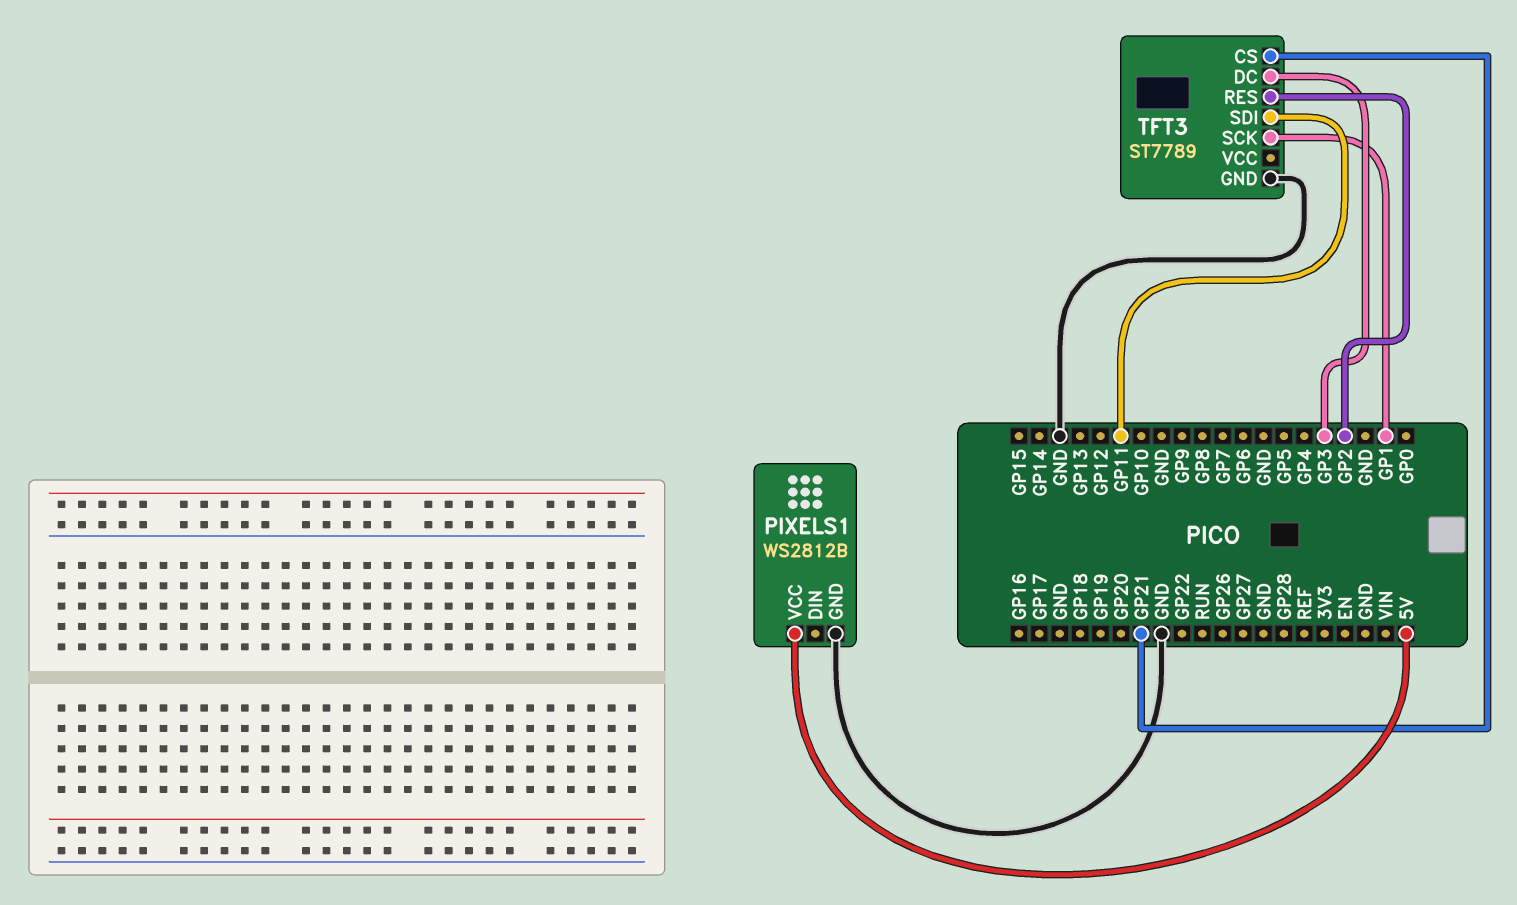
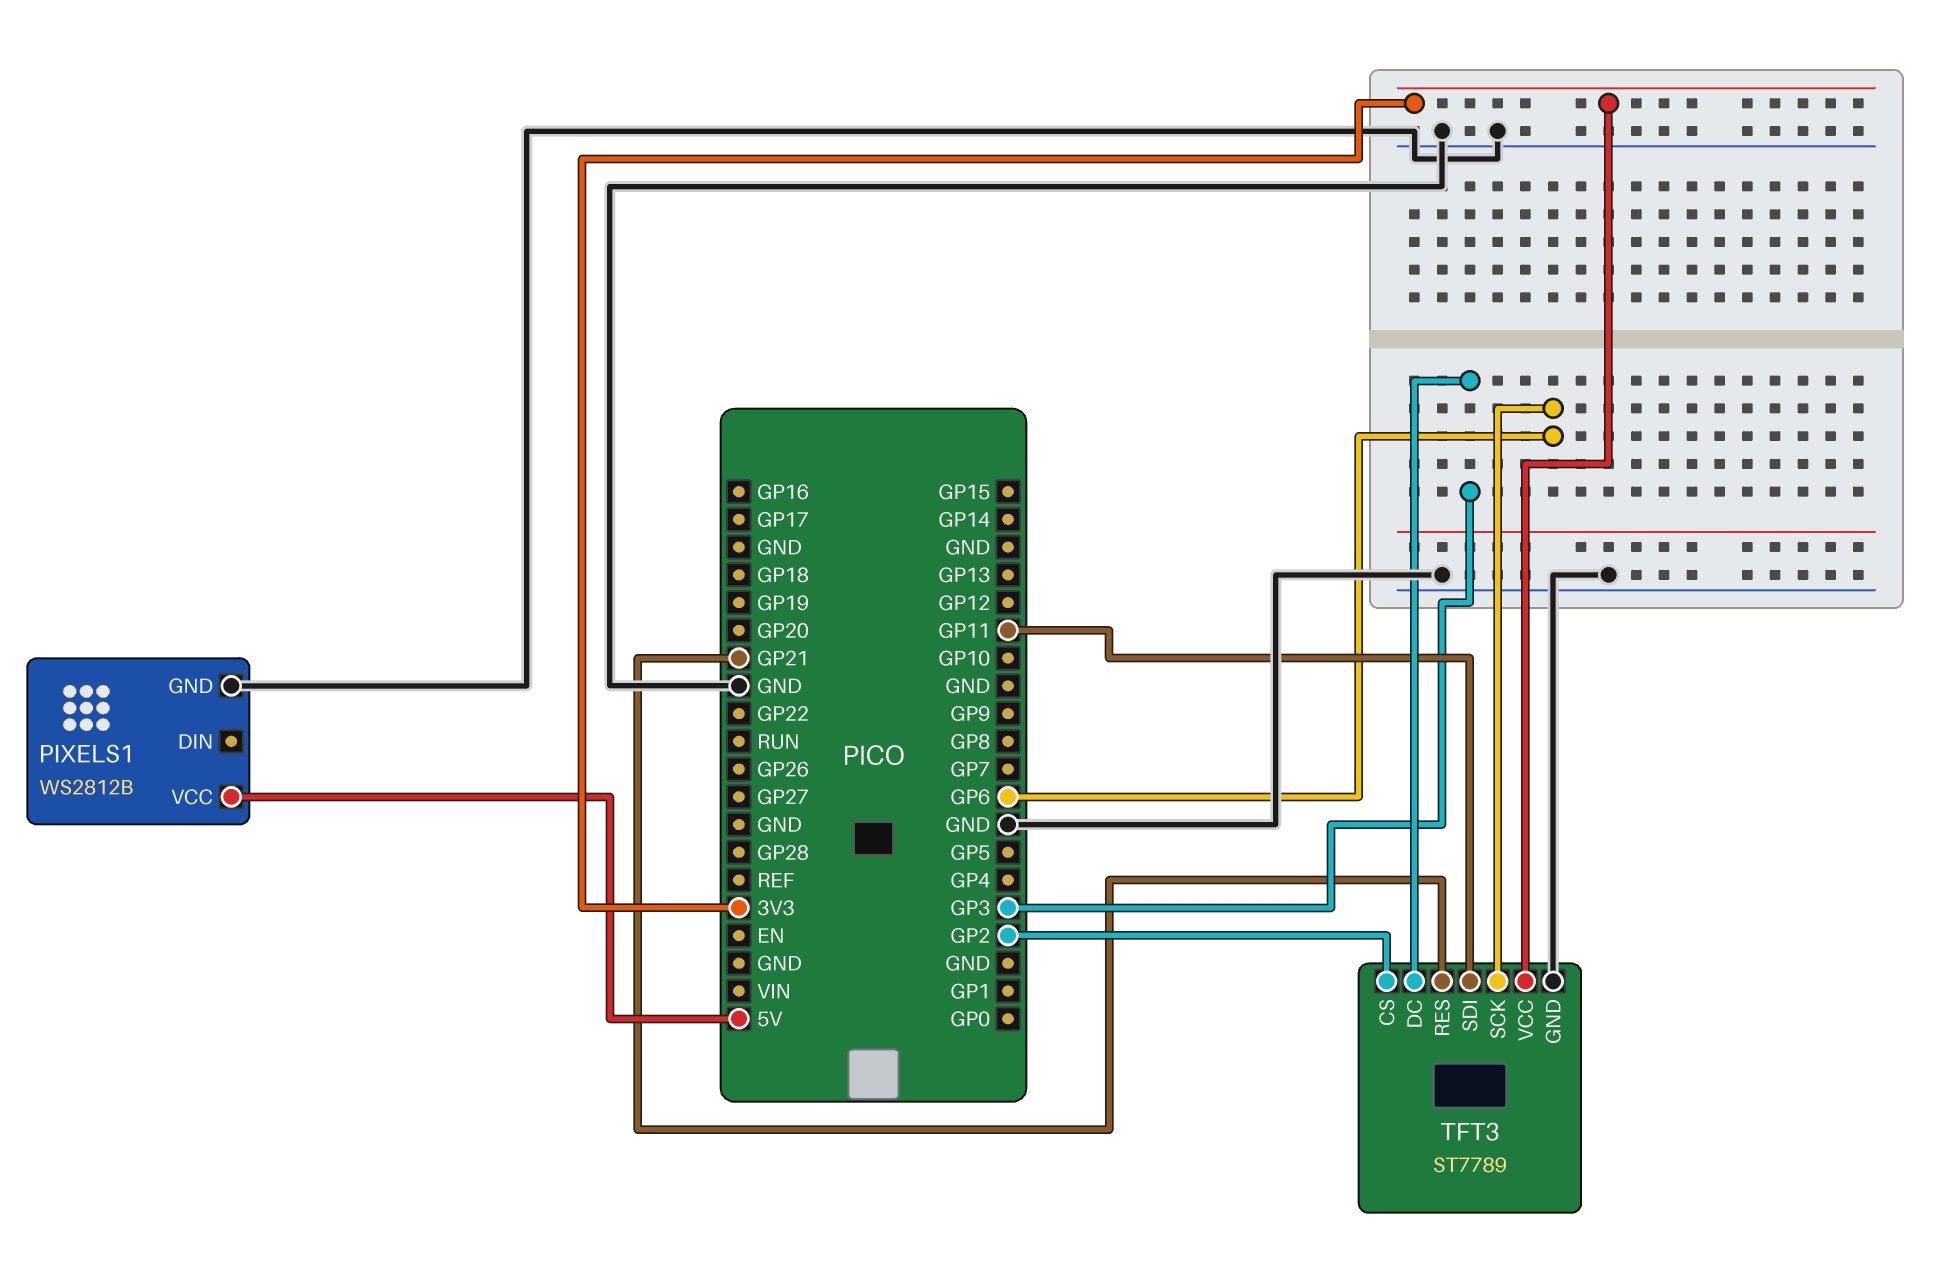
TFT3 pin CS: GP21 -> GP2
TFT3 pin RES: GP2 -> GP21
TFT3 pin SCK: GP1 -> GP6
TFT3 pin VCC: none -> 3V3

